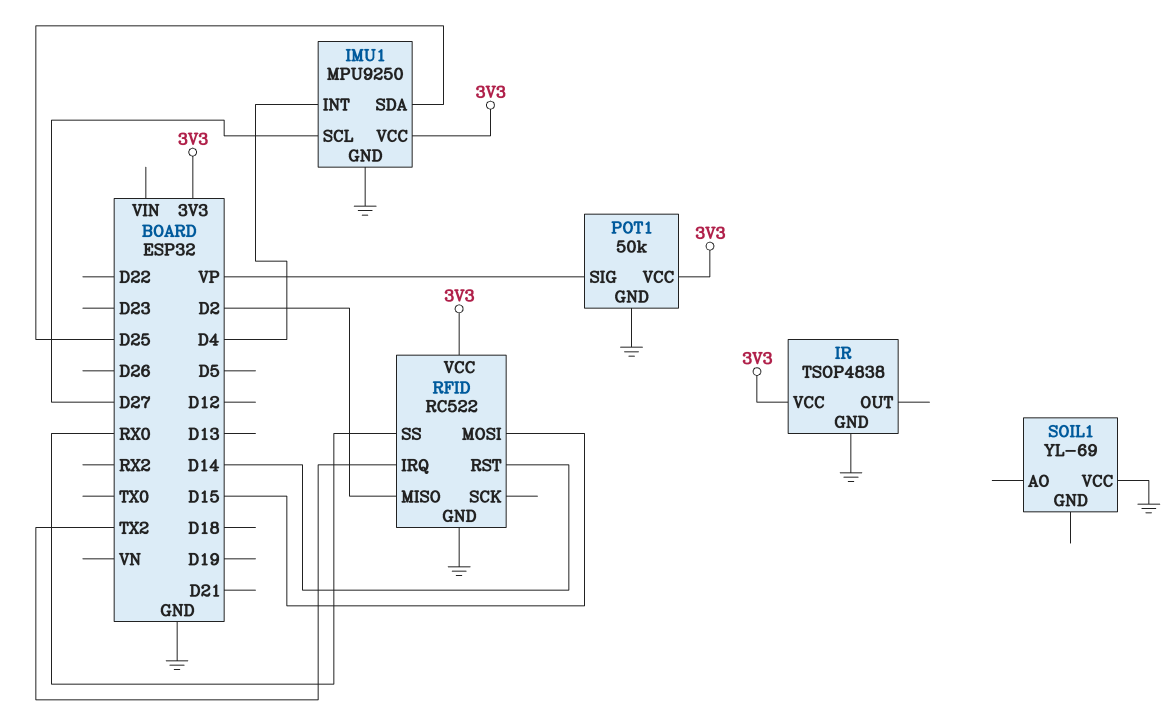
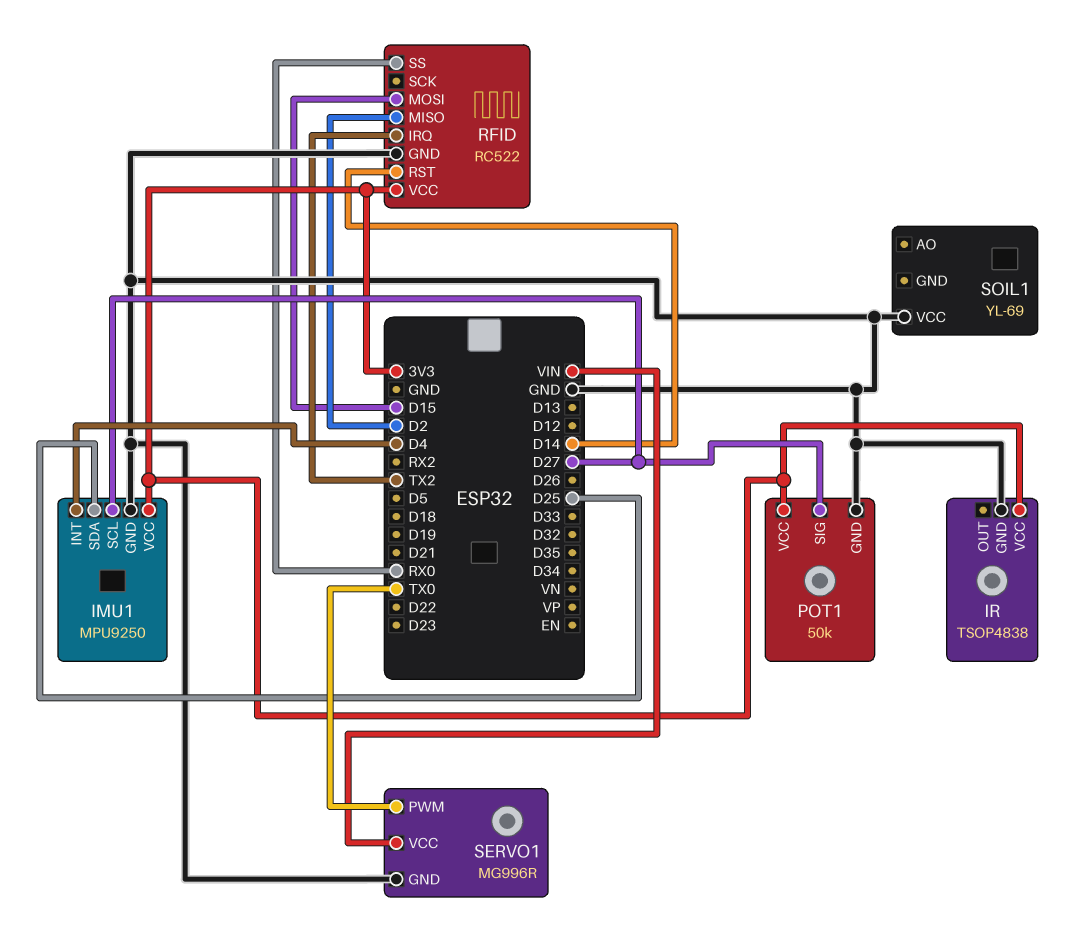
POT1 pin SIG: VP -> D27
SERVO1: none -> MG996R
SERVO1 pin GND: none -> GND
SERVO1 pin PWM: none -> TX0
SERVO1 pin VCC: none -> VIN

